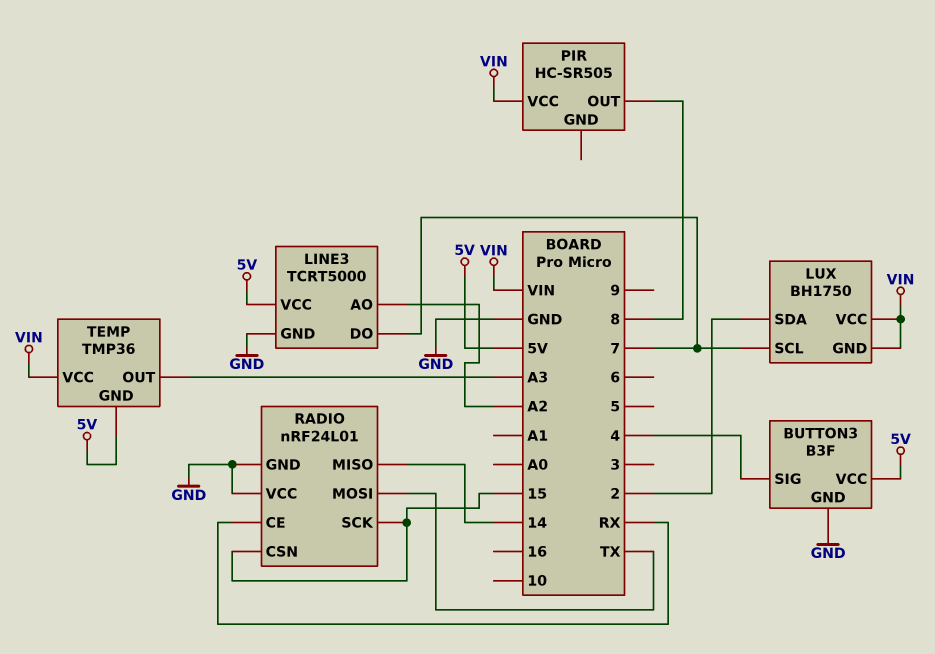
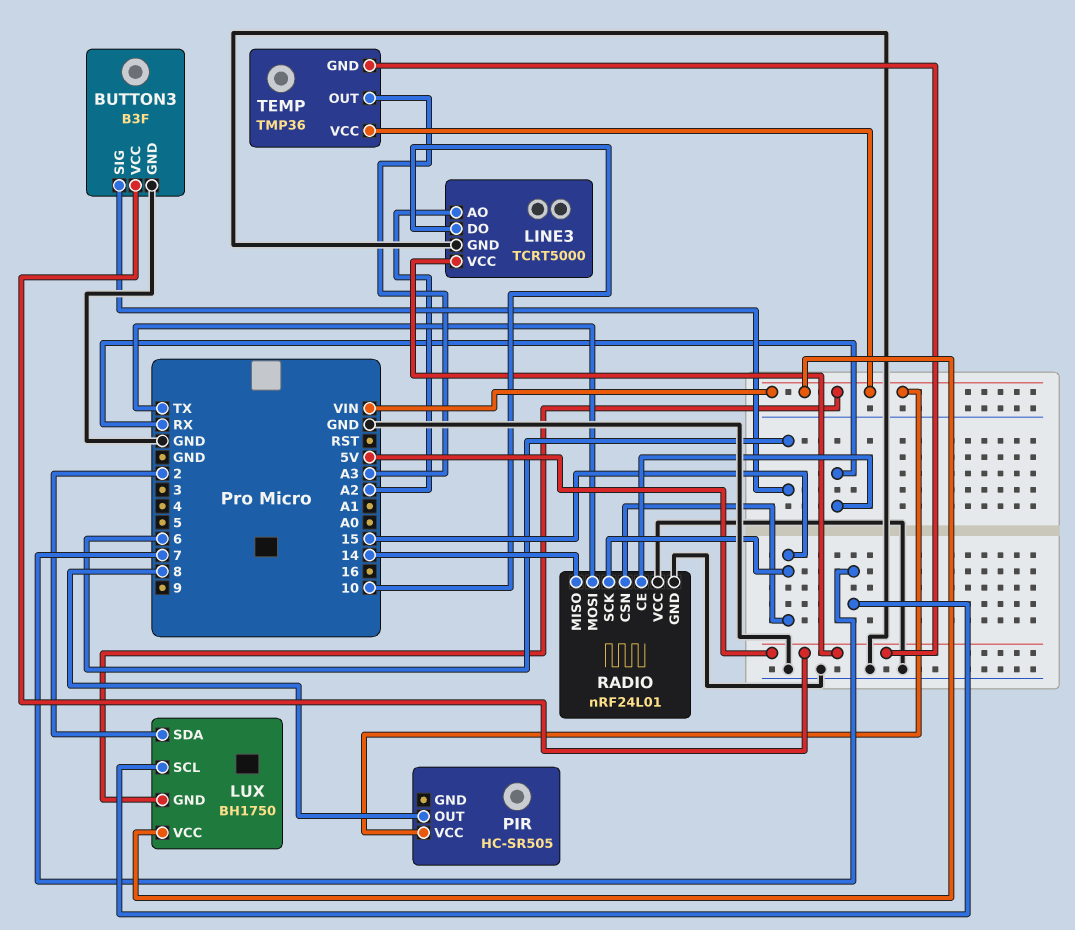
BUTTON3 pin SIG: 4 -> 6
LINE3 pin DO: 7 -> 10

